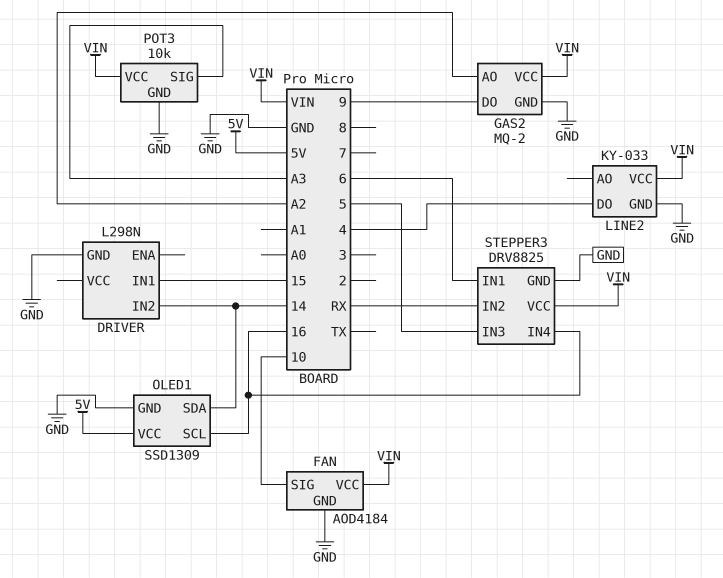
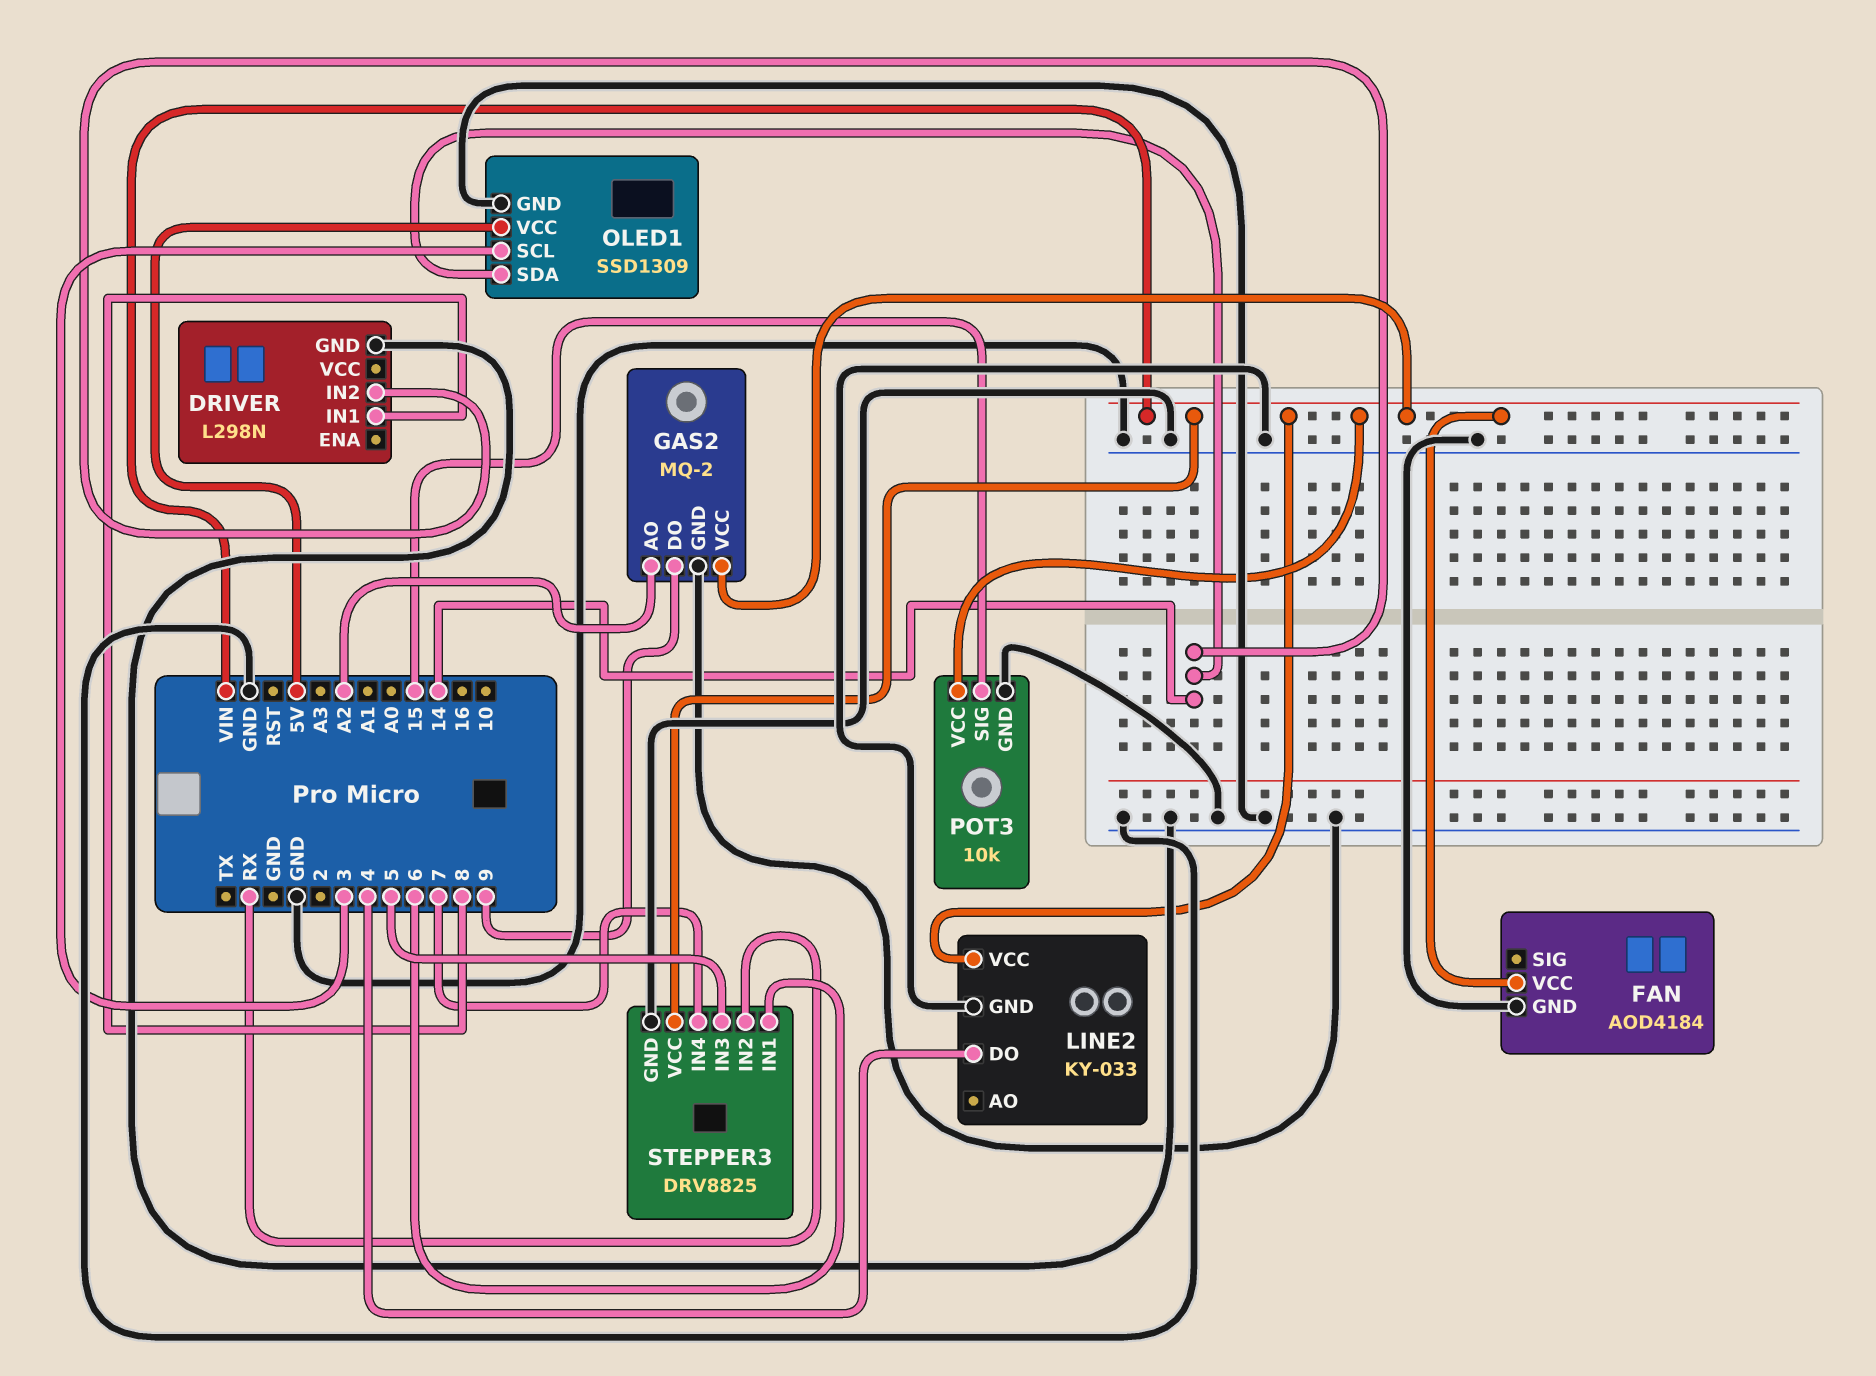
DRIVER pin IN1: 15 -> 8
FAN pin SIG: 10 -> none
OLED1 pin SCL: 16 -> 3
POT3 pin SIG: A3 -> 15
STEPPER3 pin IN4: 16 -> 7

